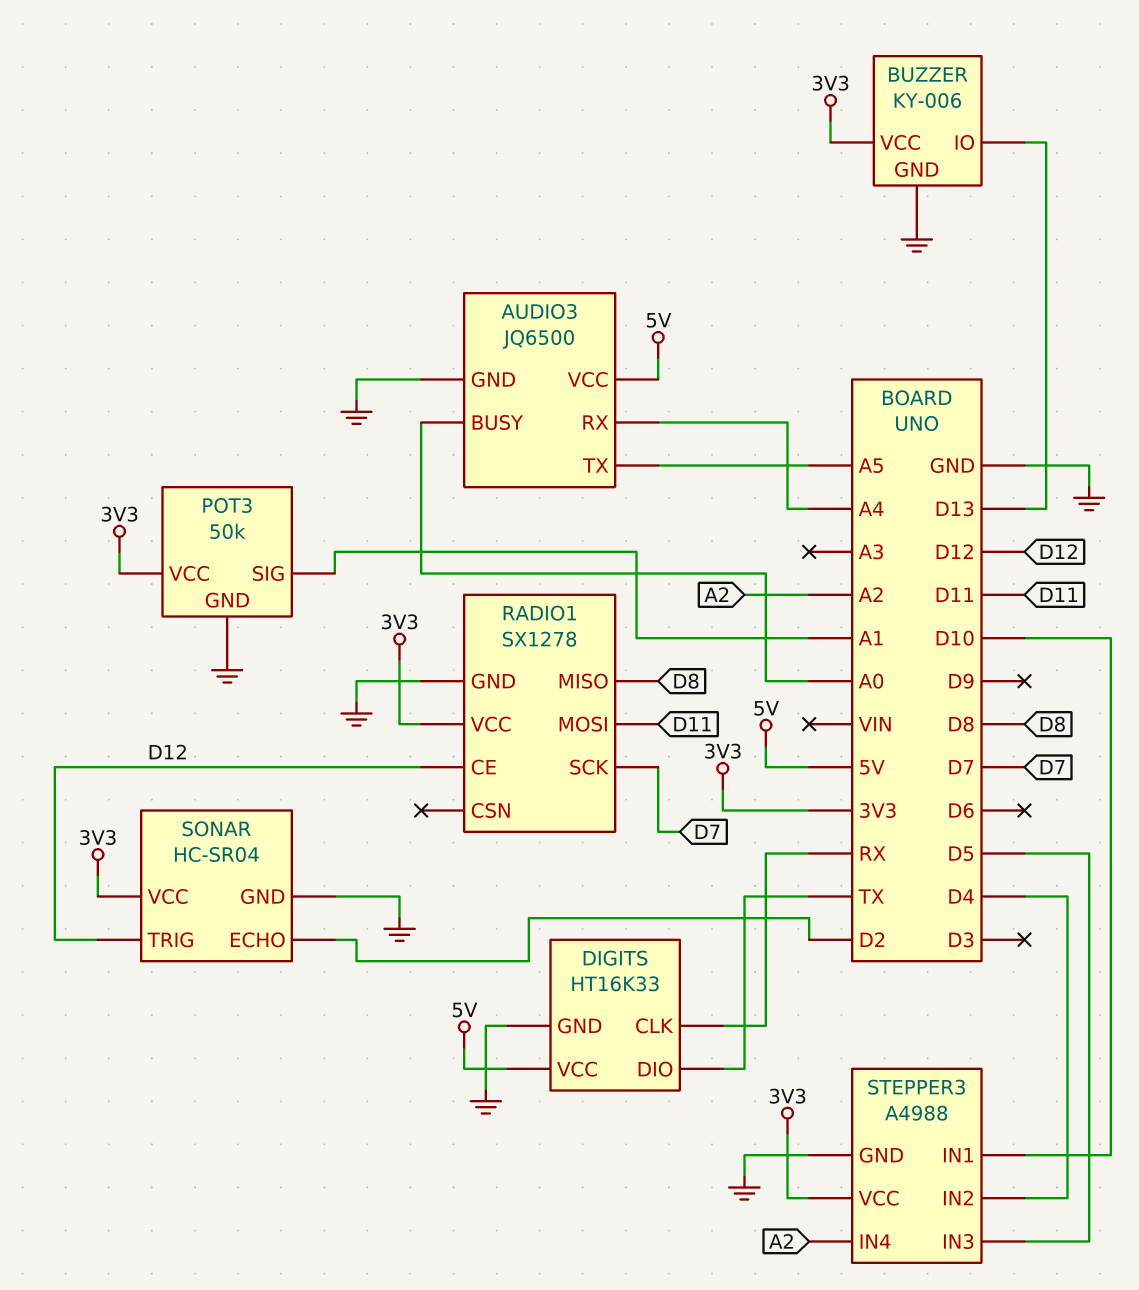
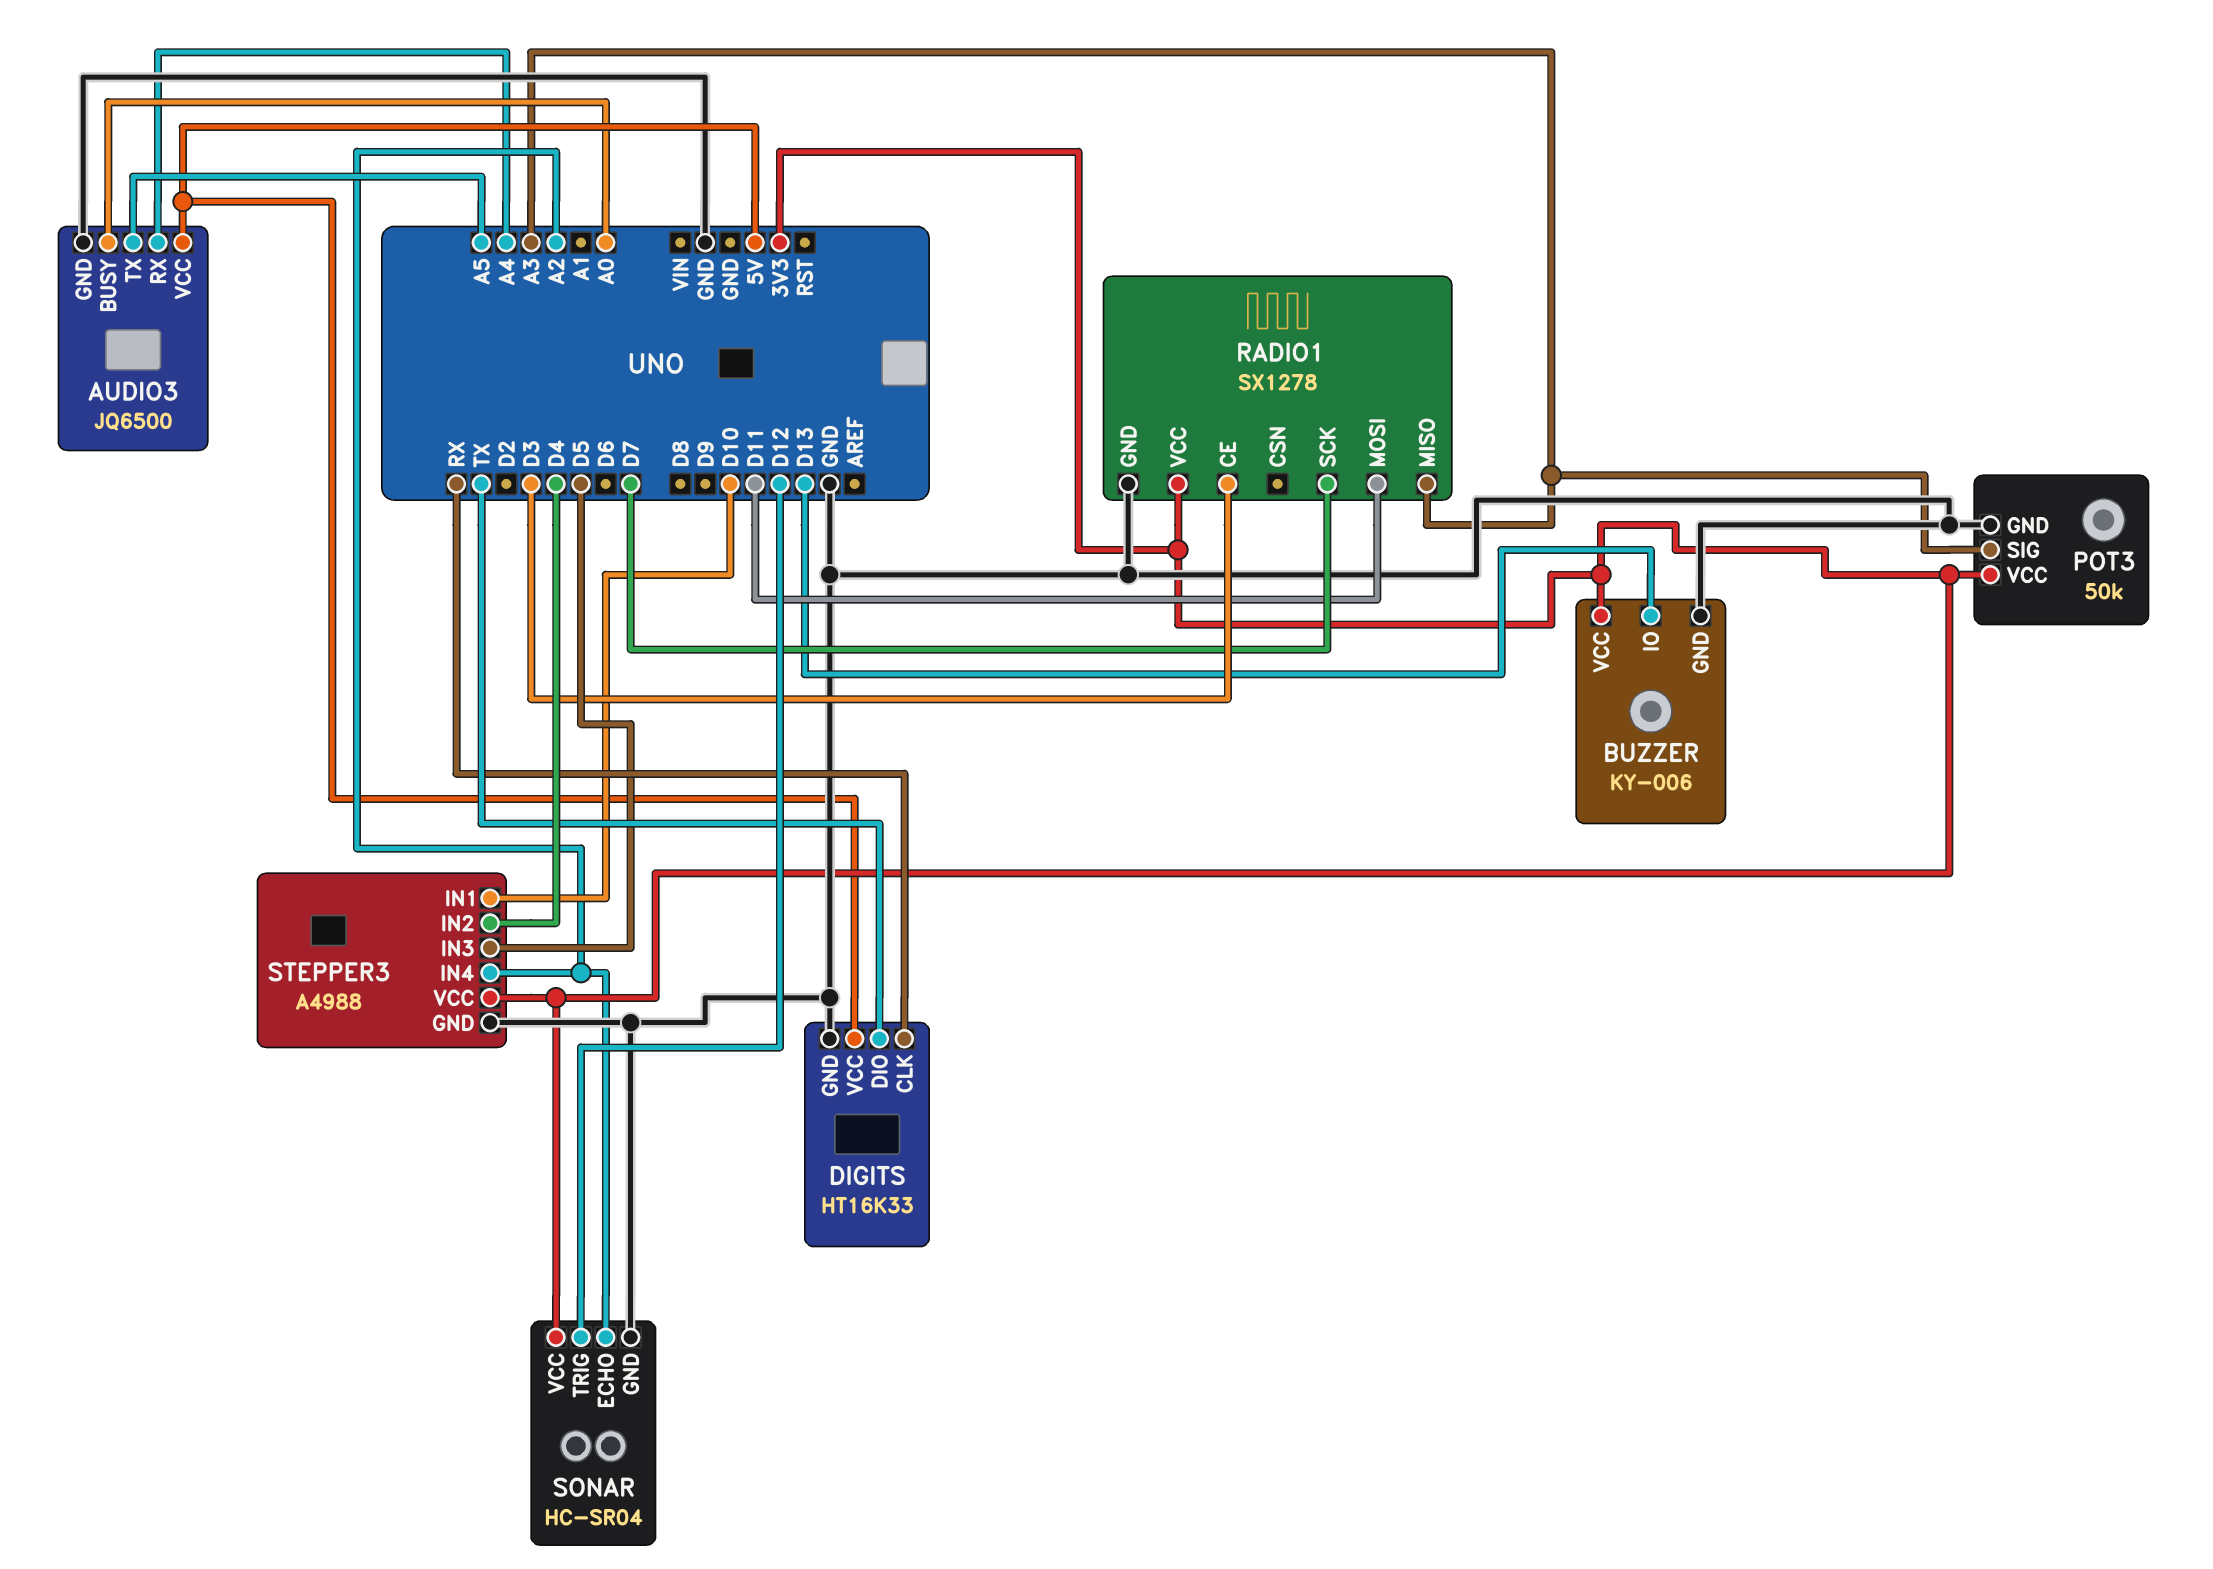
POT3 pin SIG: A1 -> A3
RADIO1 pin CE: D12 -> D3
RADIO1 pin MISO: D8 -> A3
SONAR pin ECHO: D2 -> A2

